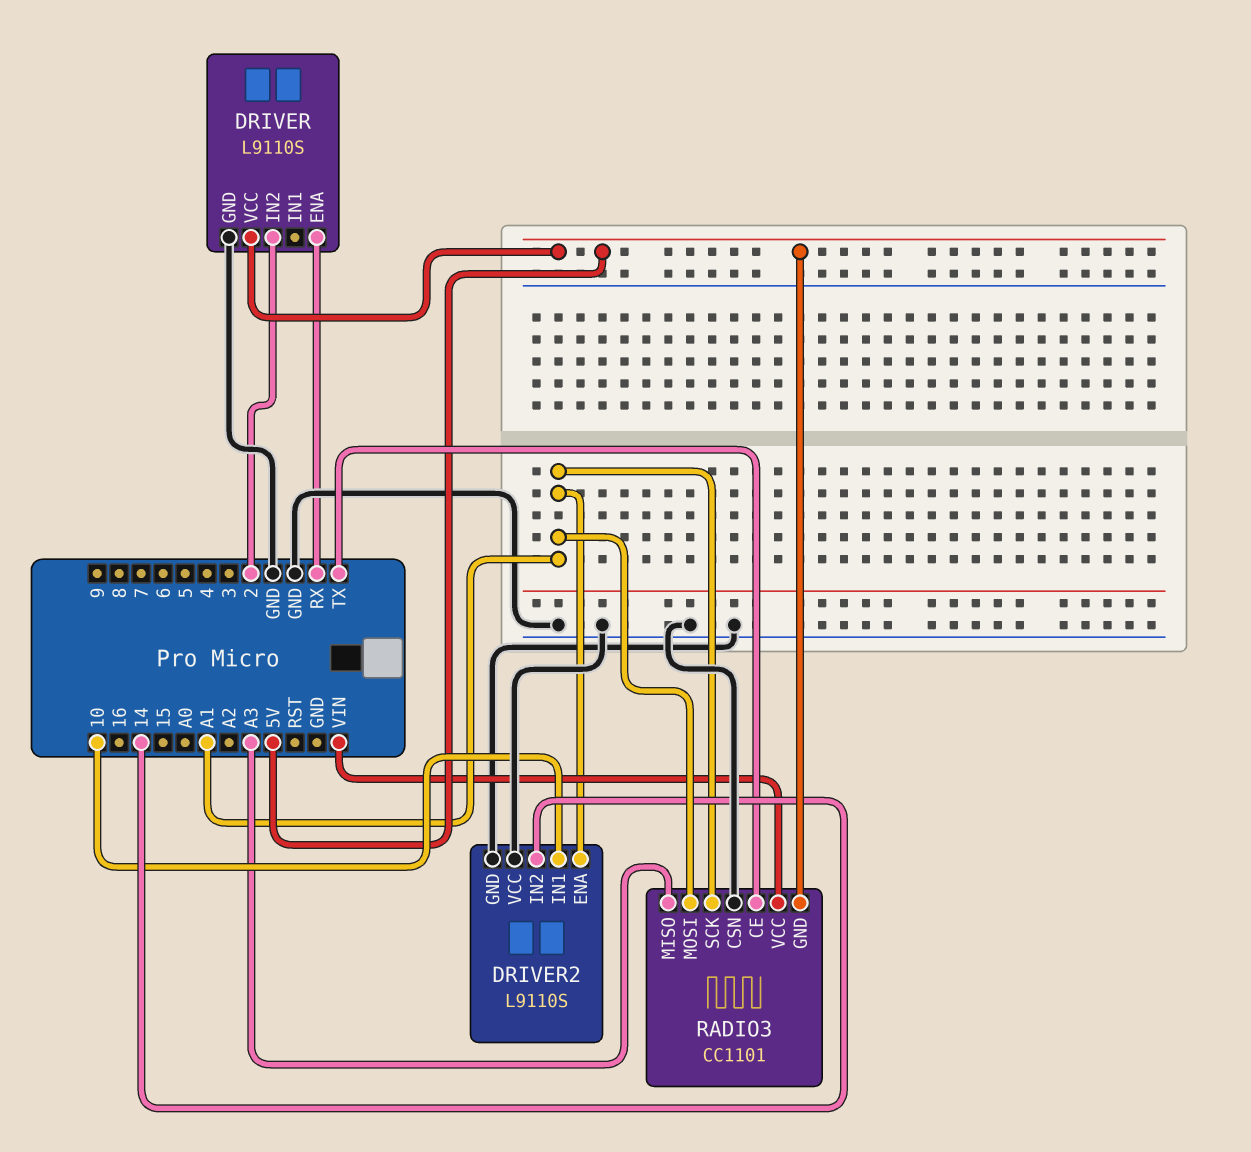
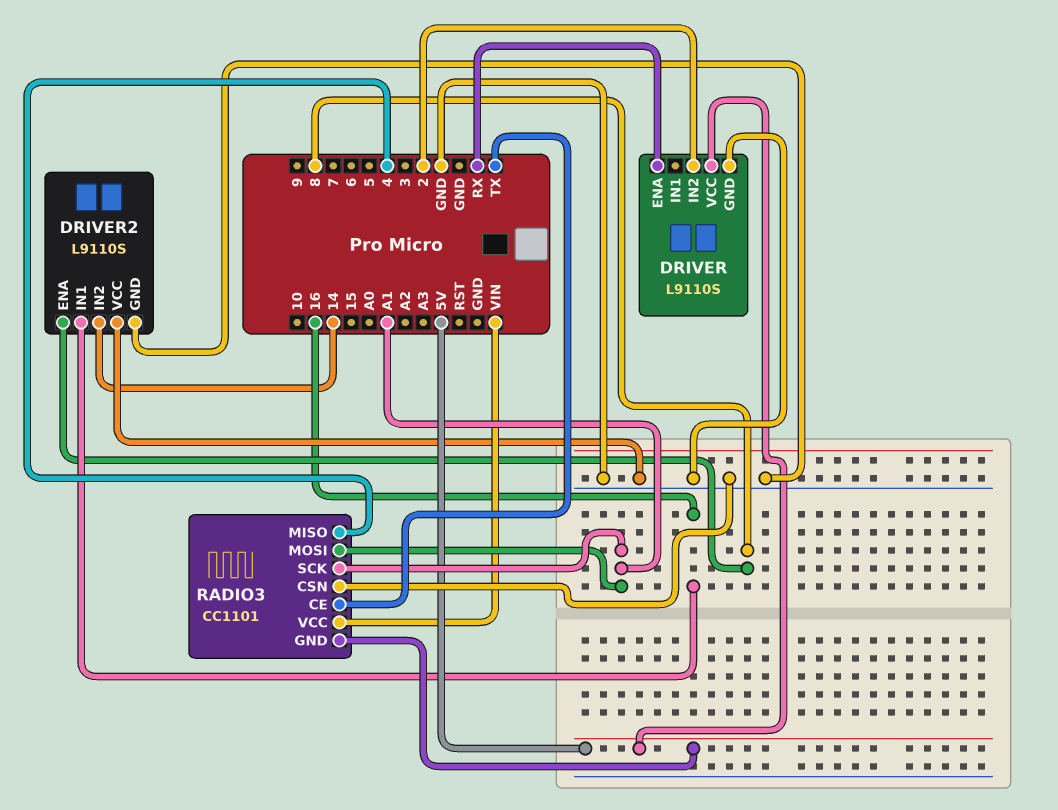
DRIVER2 pin ENA: A1 -> 8
DRIVER2 pin IN1: 10 -> 16
RADIO3 pin MISO: A3 -> 4

